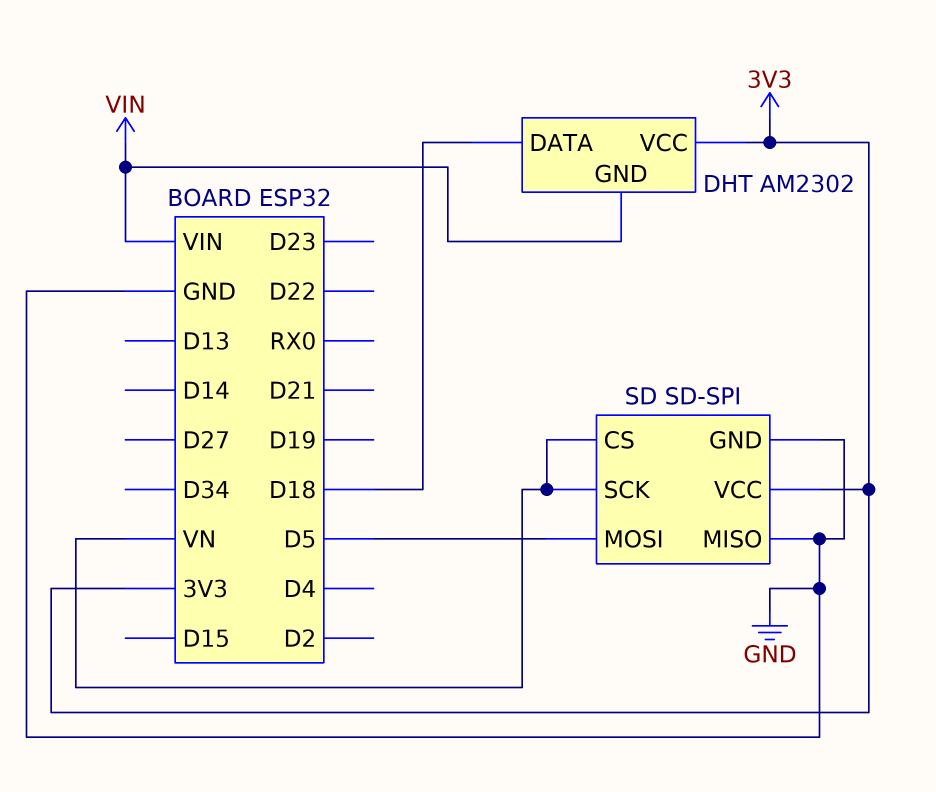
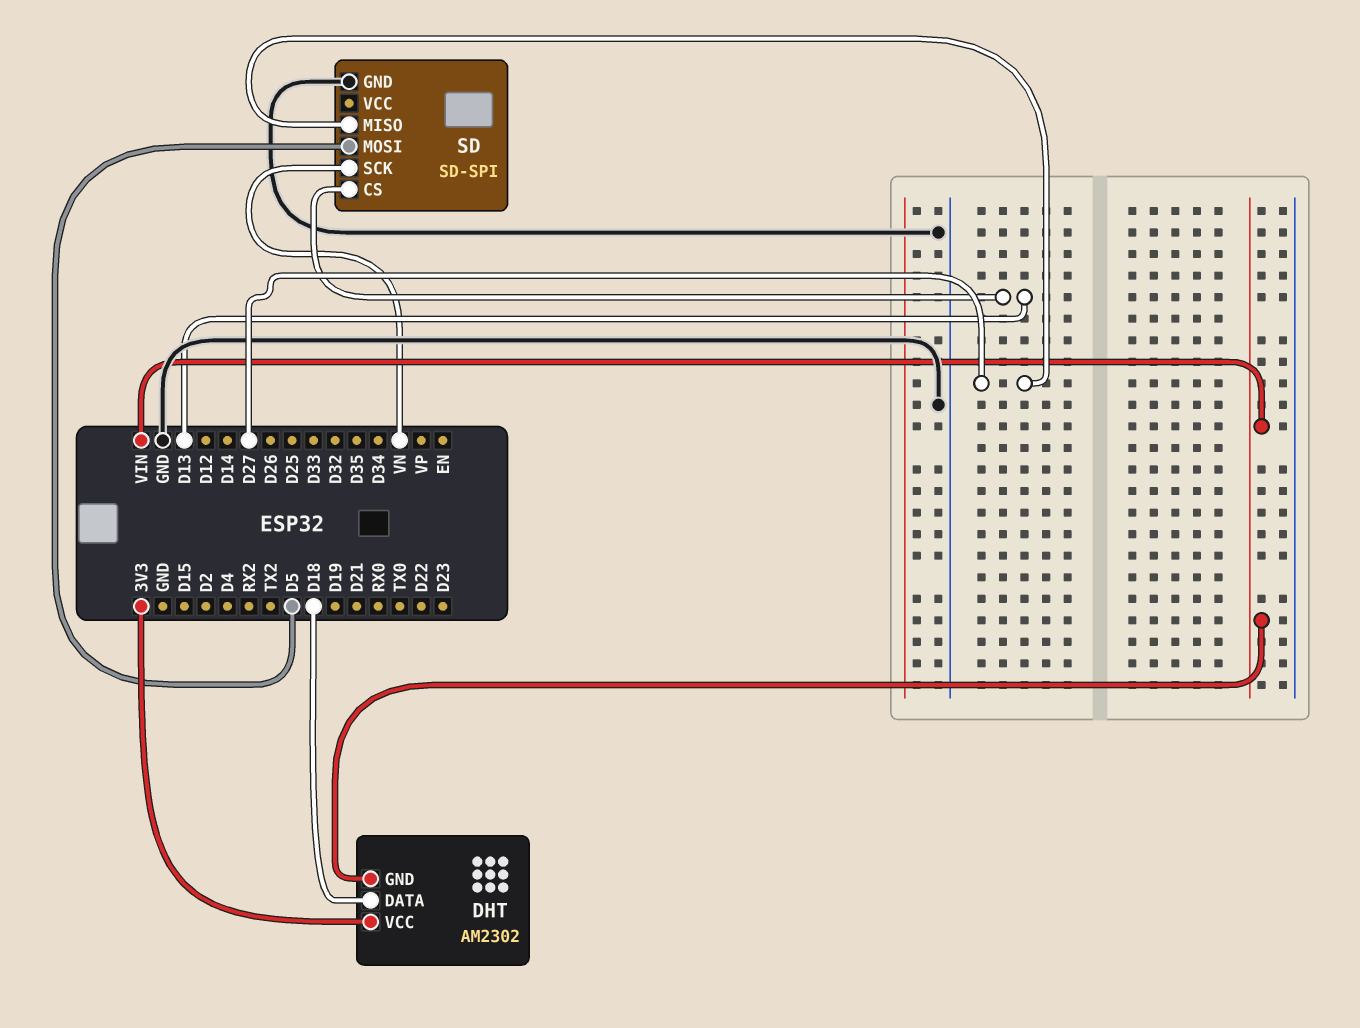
SD pin CS: VN -> D13
SD pin MISO: GND -> D27
SD pin VCC: 3V3 -> none

